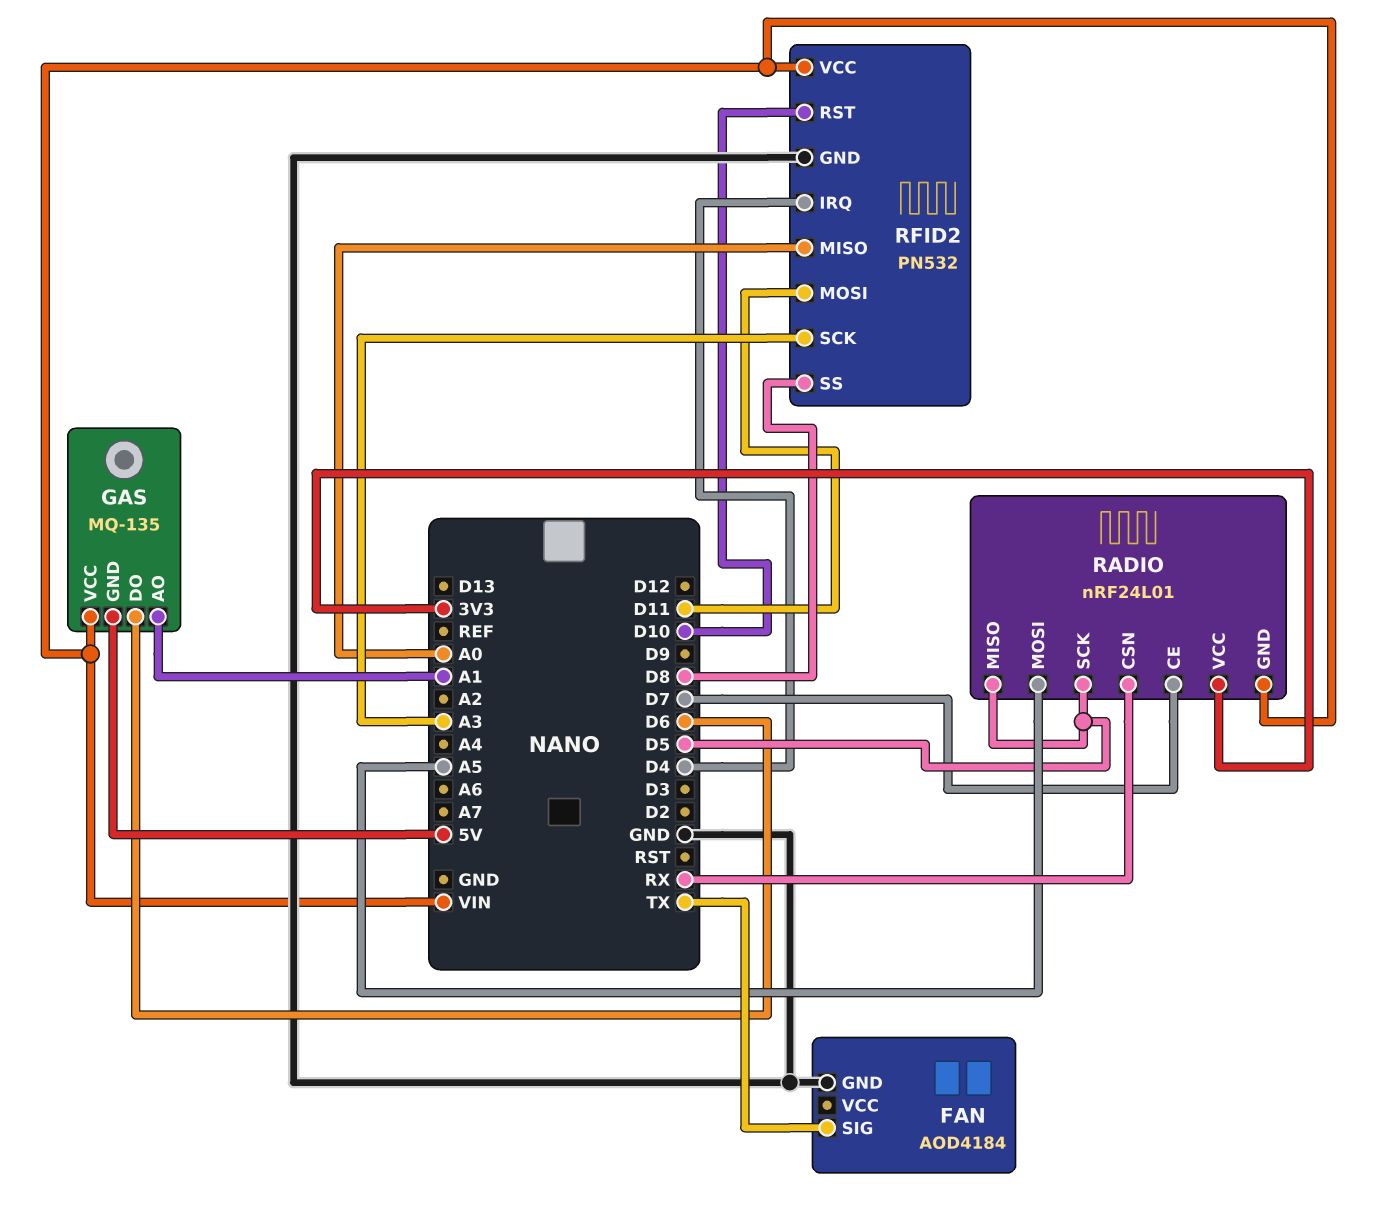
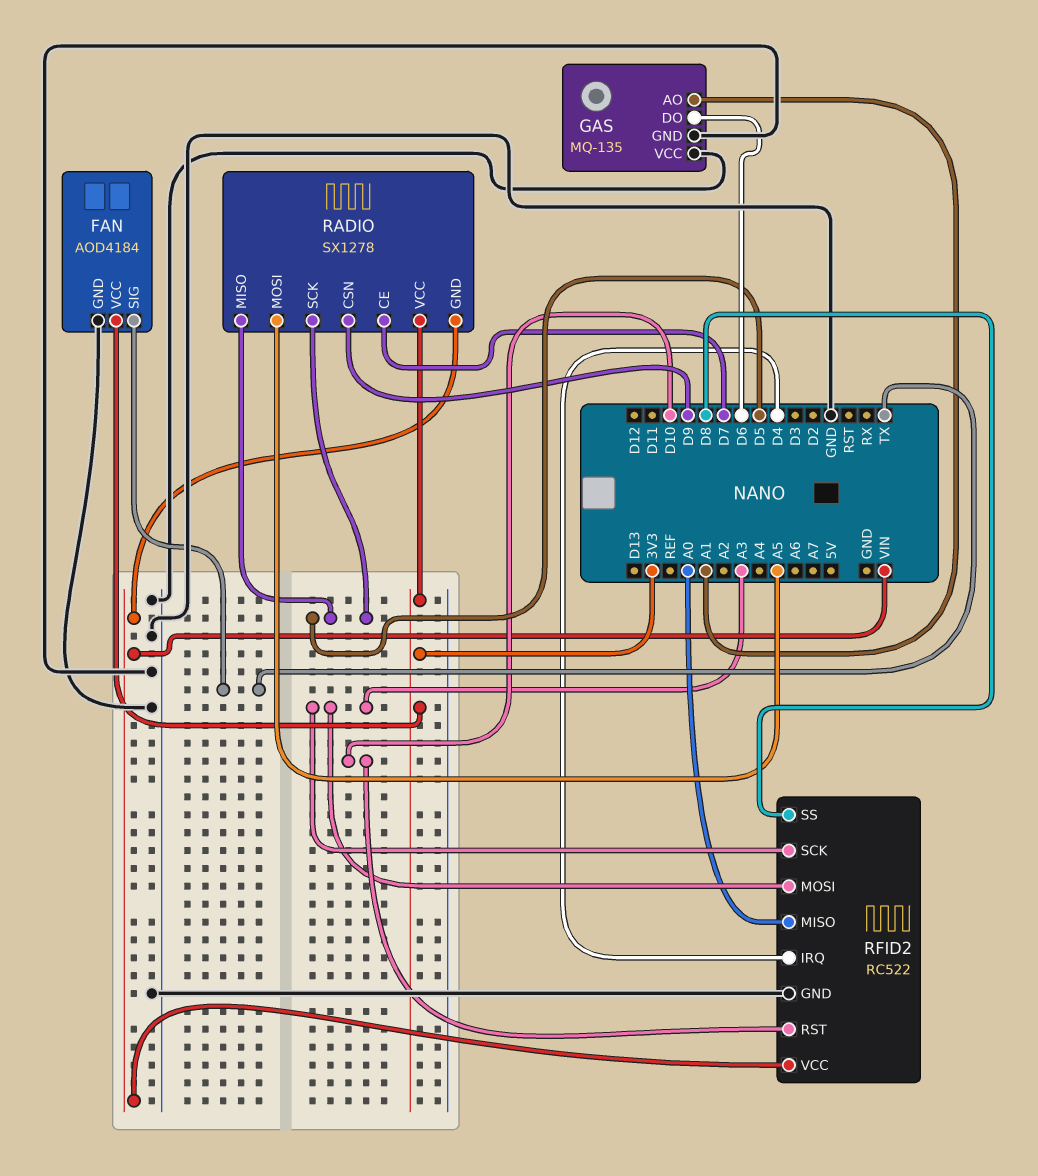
FAN pin VCC: none -> 3V3
GAS pin GND: 5V -> GND
GAS pin VCC: VIN -> GND
RADIO: nRF24L01 -> SX1278
RADIO pin CSN: RX -> D9
RFID2: PN532 -> RC522
RFID2 pin MOSI: D11 -> A3

